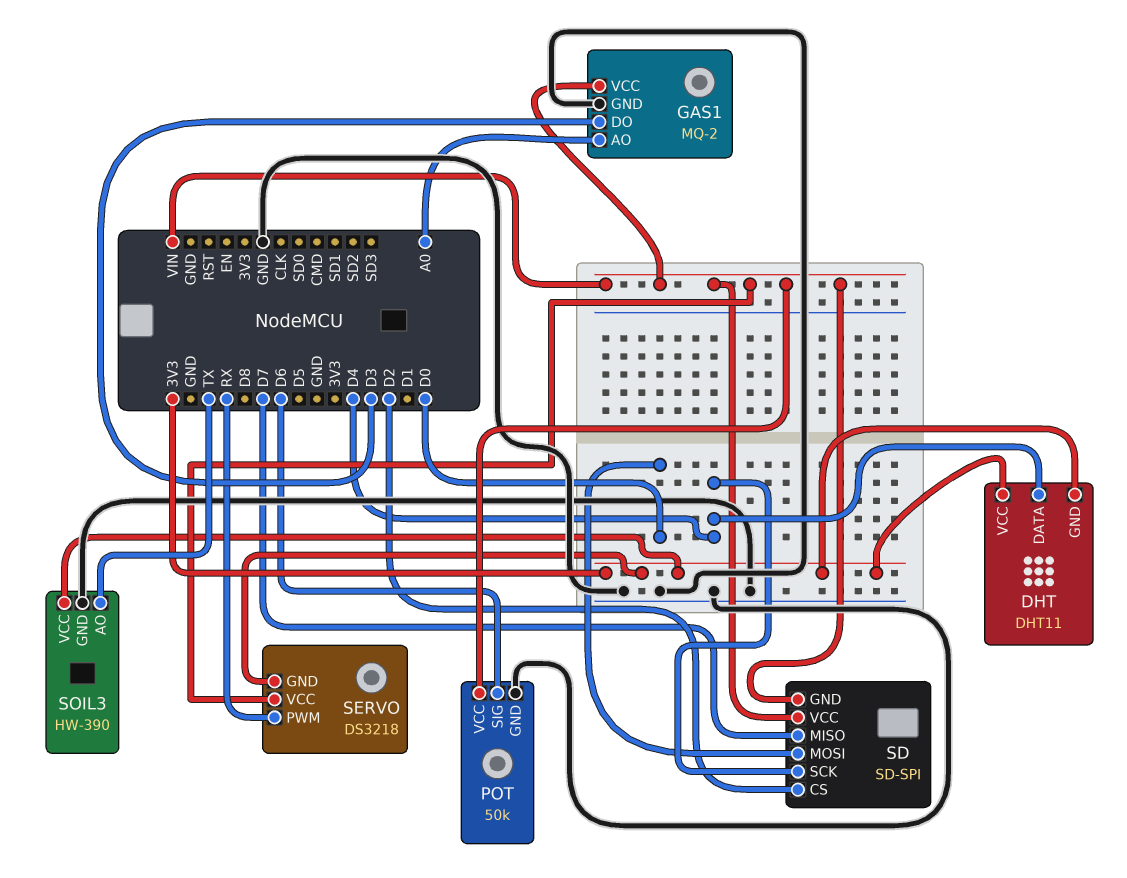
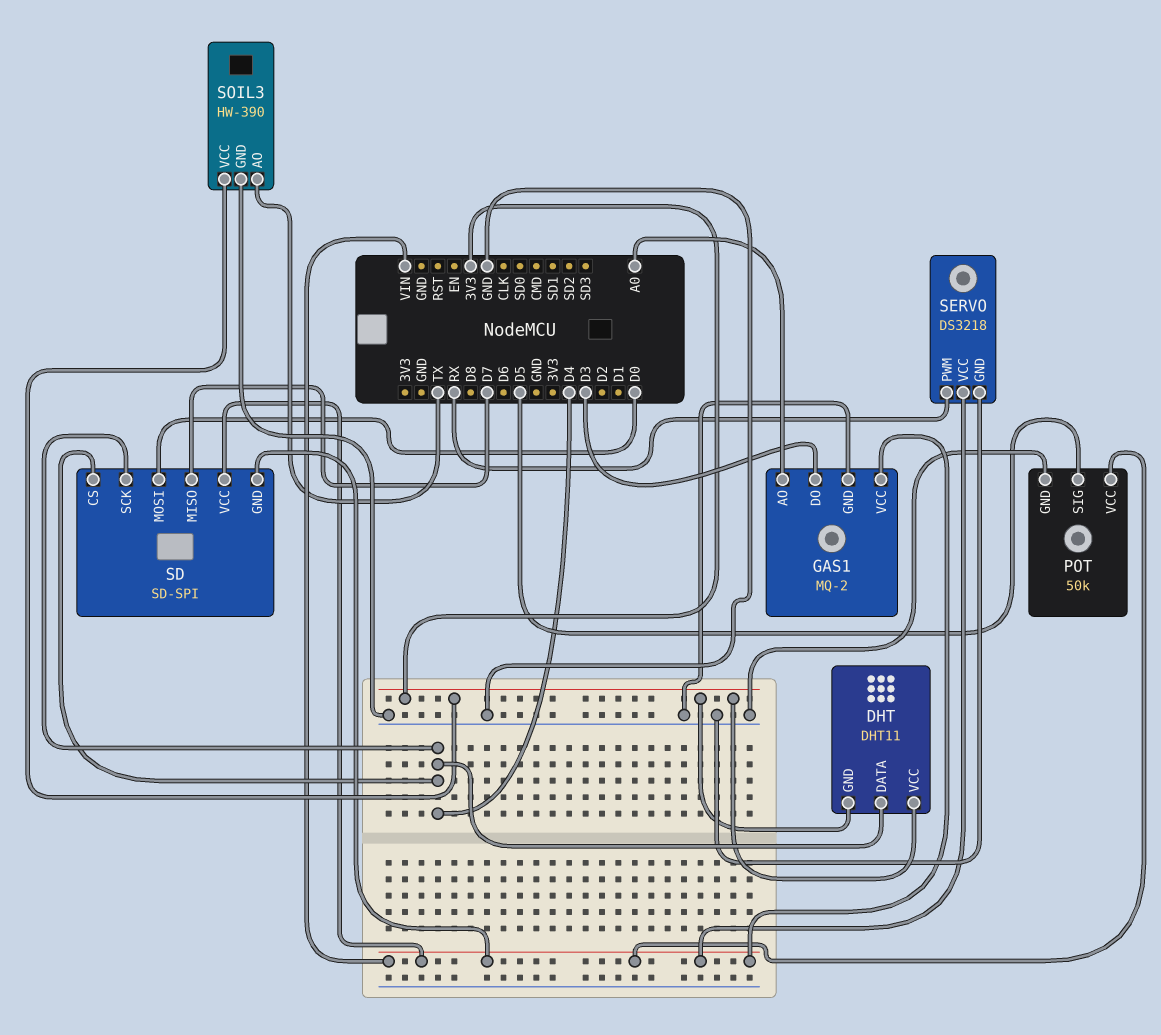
POT pin SIG: D6 -> D5
SD pin CS: D2 -> D4
SERVO pin GND: 3V3 -> GND

